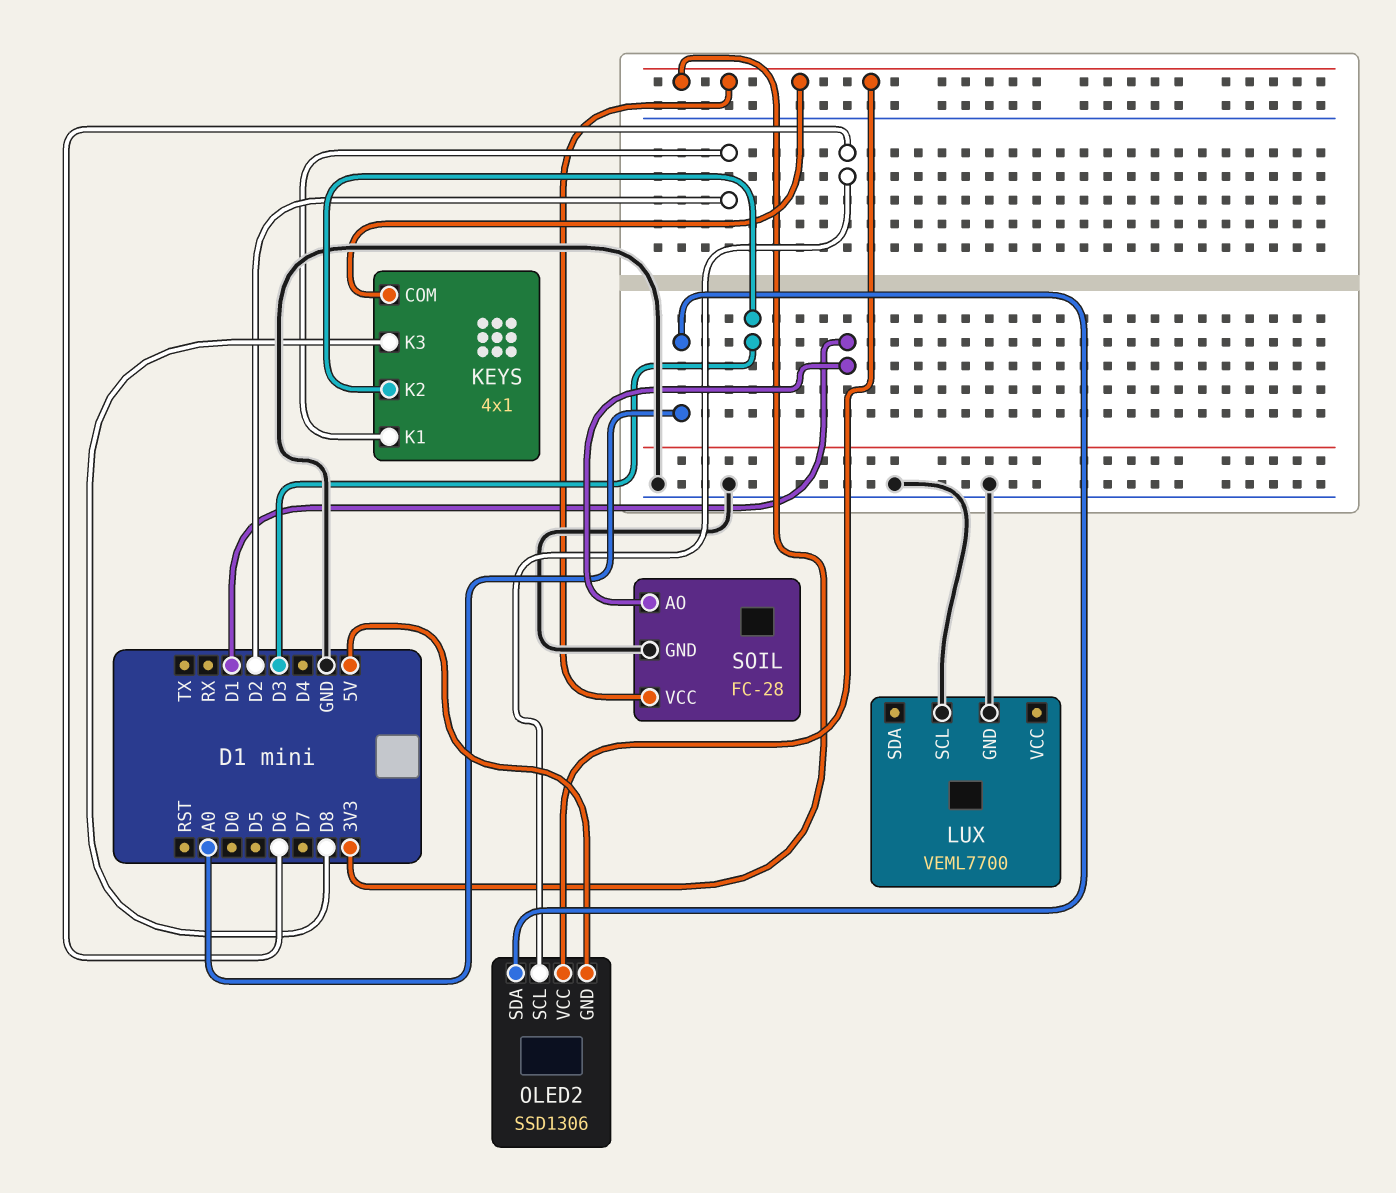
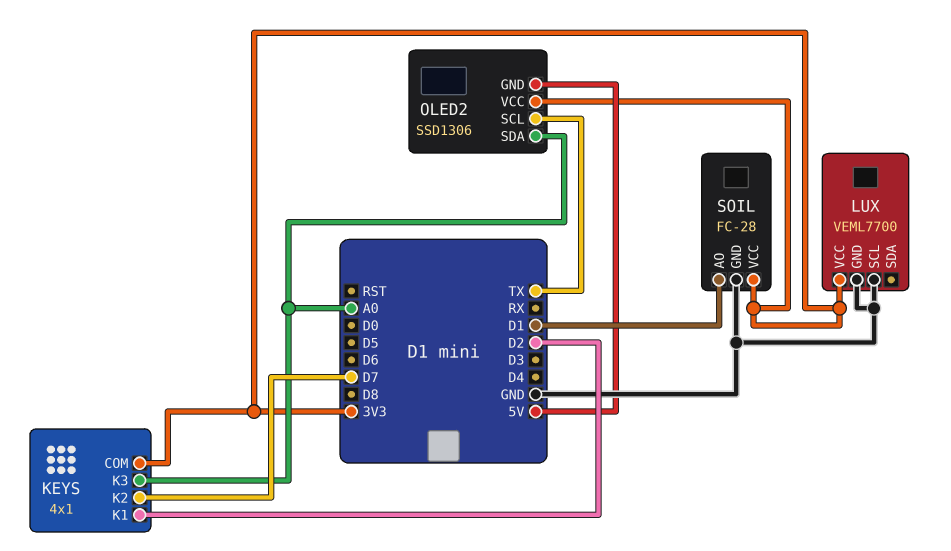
KEYS pin K2: D3 -> D7
KEYS pin K3: D8 -> A0
LUX pin VCC: none -> 3V3
OLED2 pin SCL: D6 -> TX

